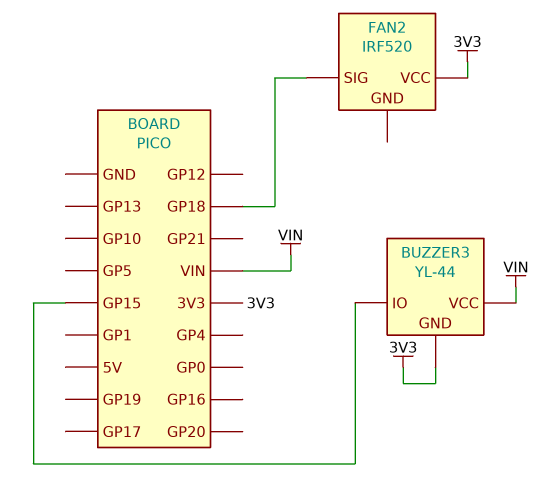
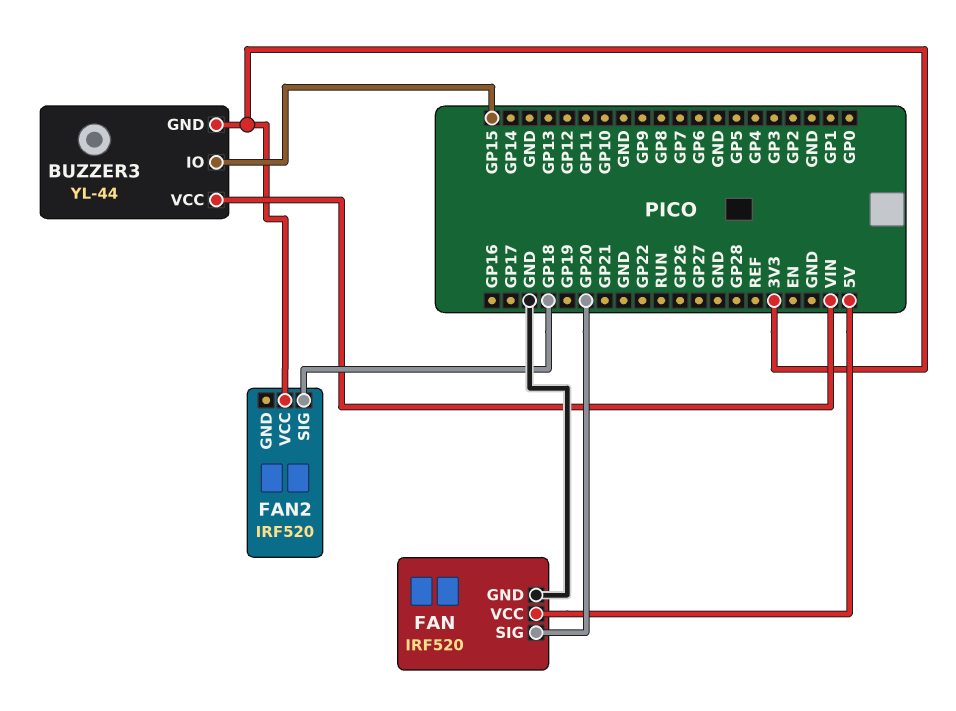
FAN: none -> IRF520
FAN pin GND: none -> GND
FAN pin SIG: none -> GP20
FAN pin VCC: none -> 5V

